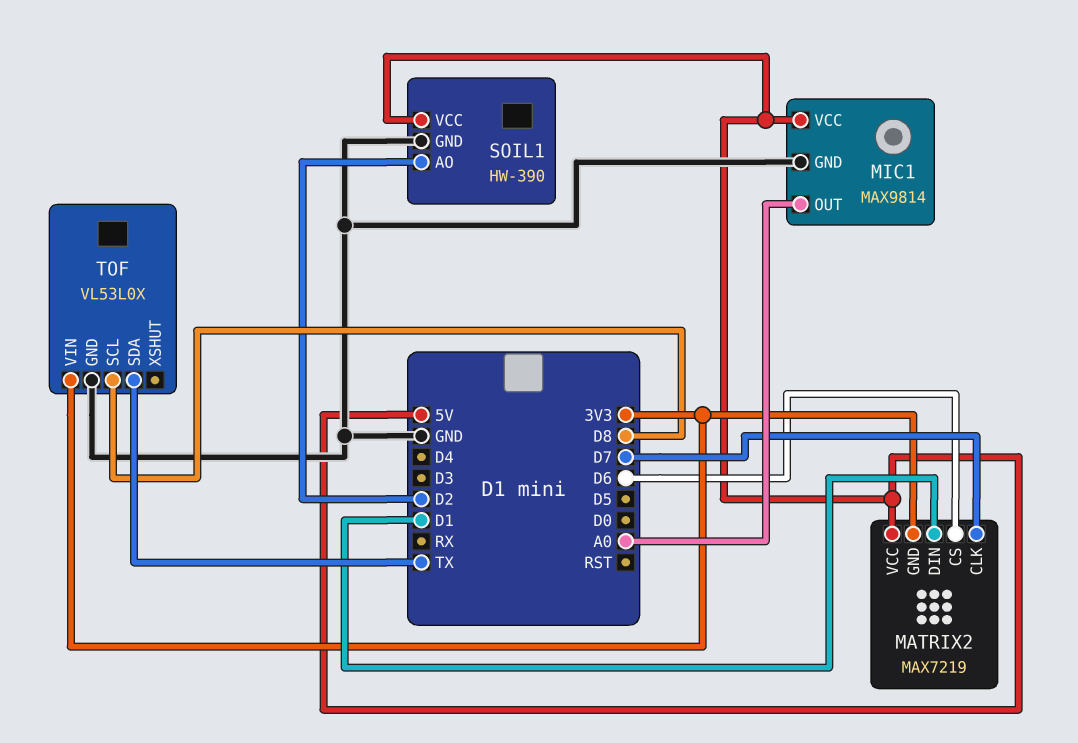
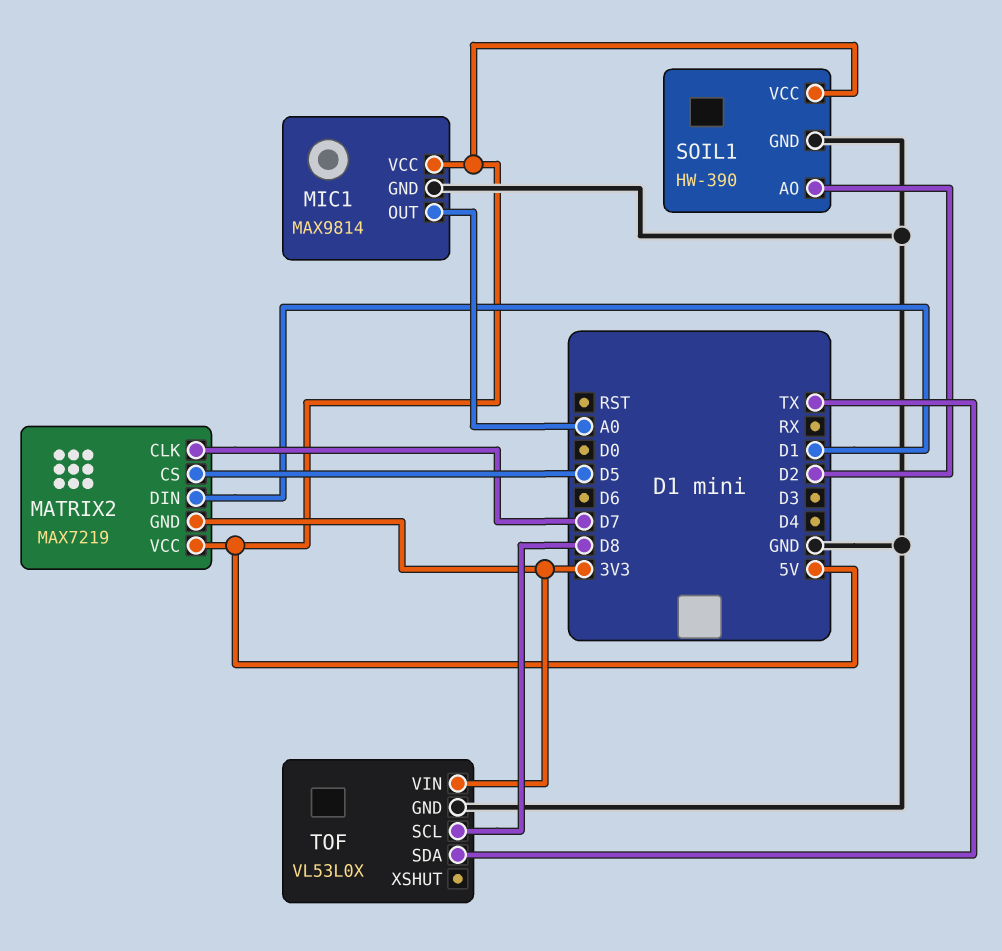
MATRIX2 pin CS: D6 -> D5

